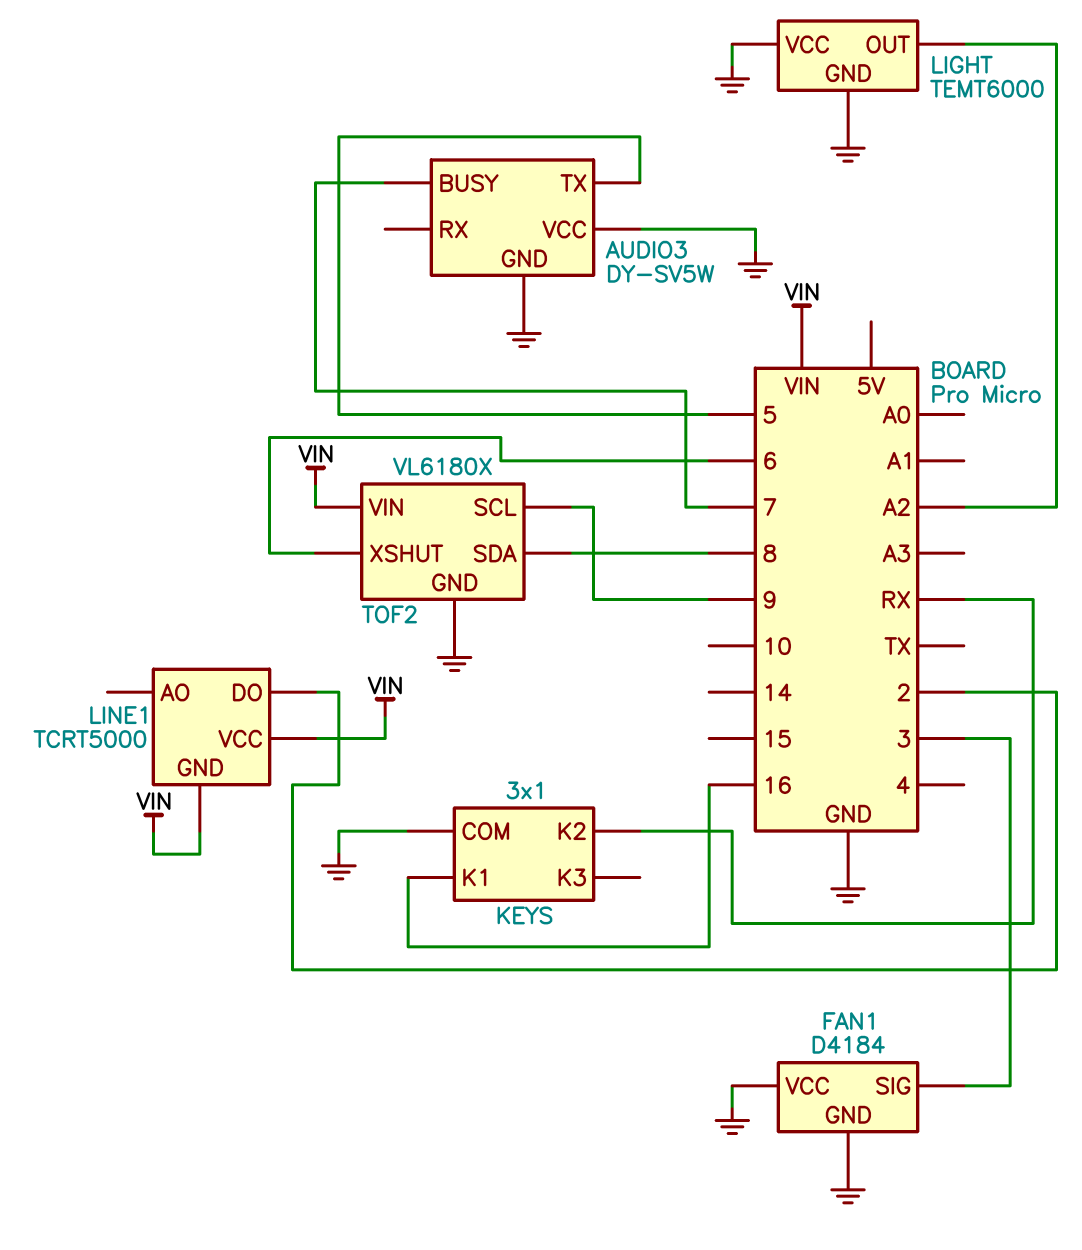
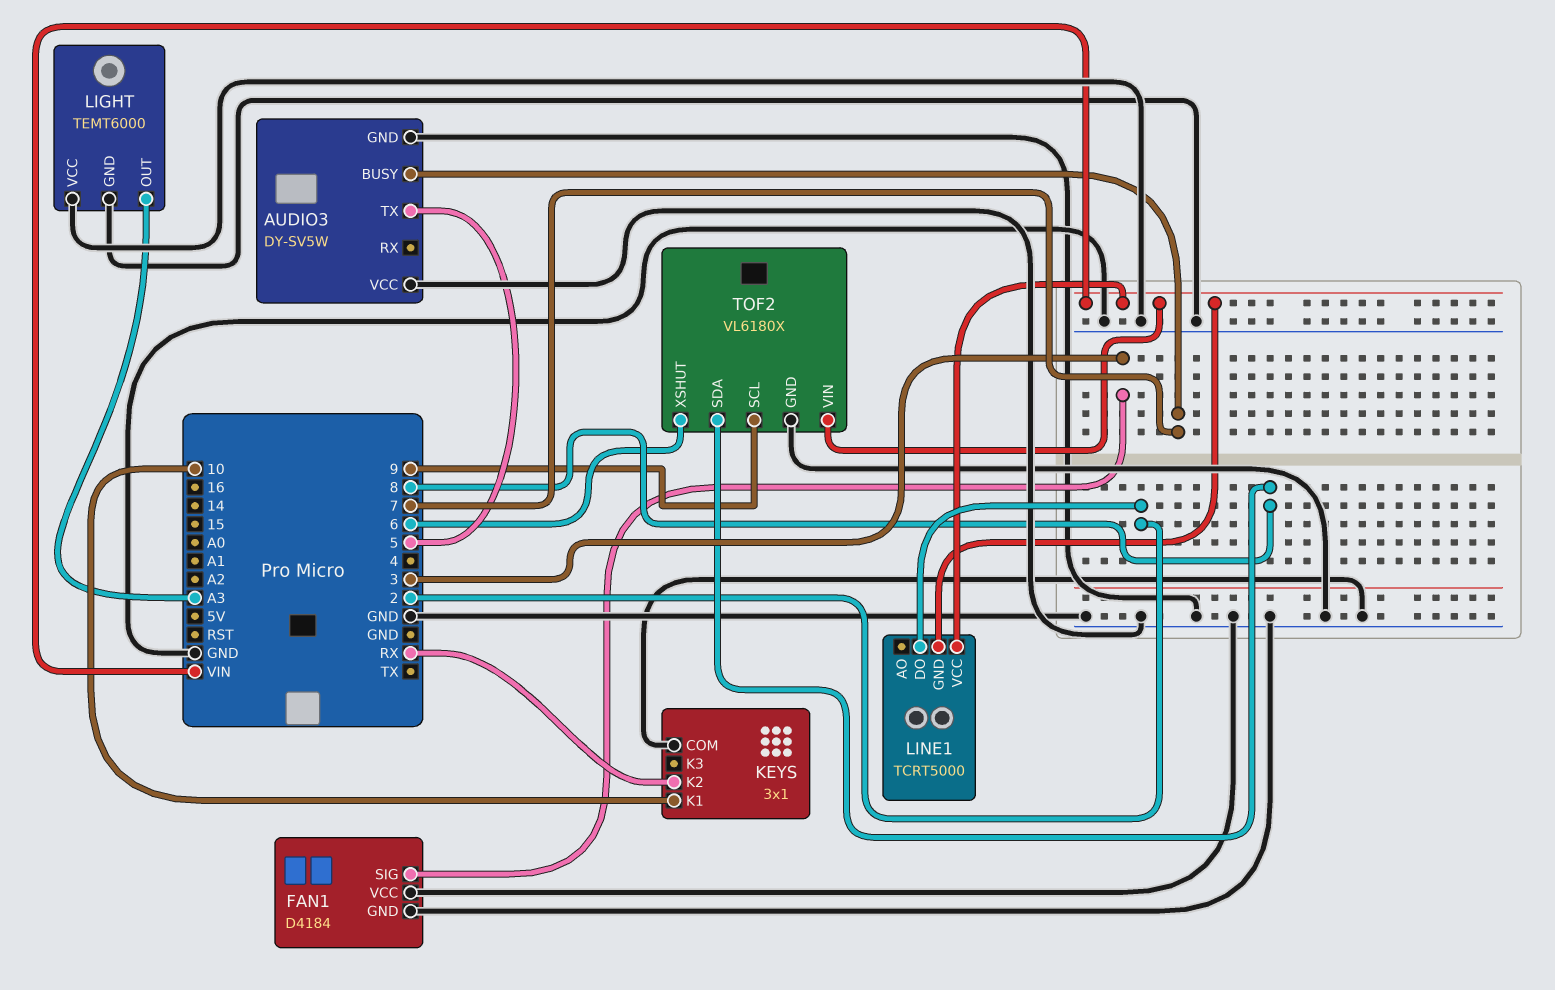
KEYS pin K1: 16 -> 10
LIGHT pin OUT: A2 -> A3

